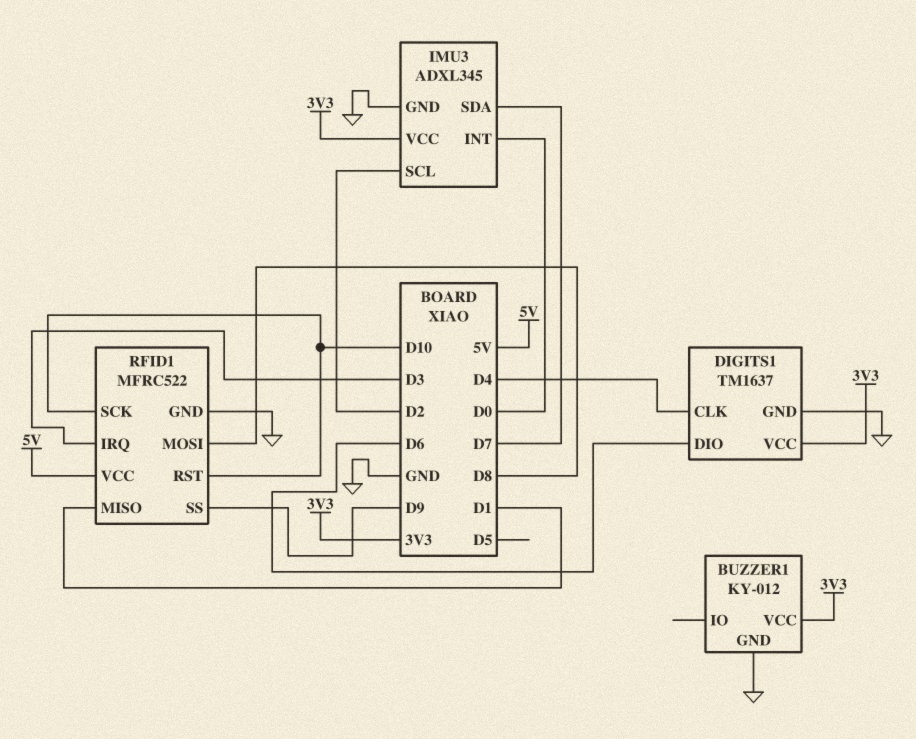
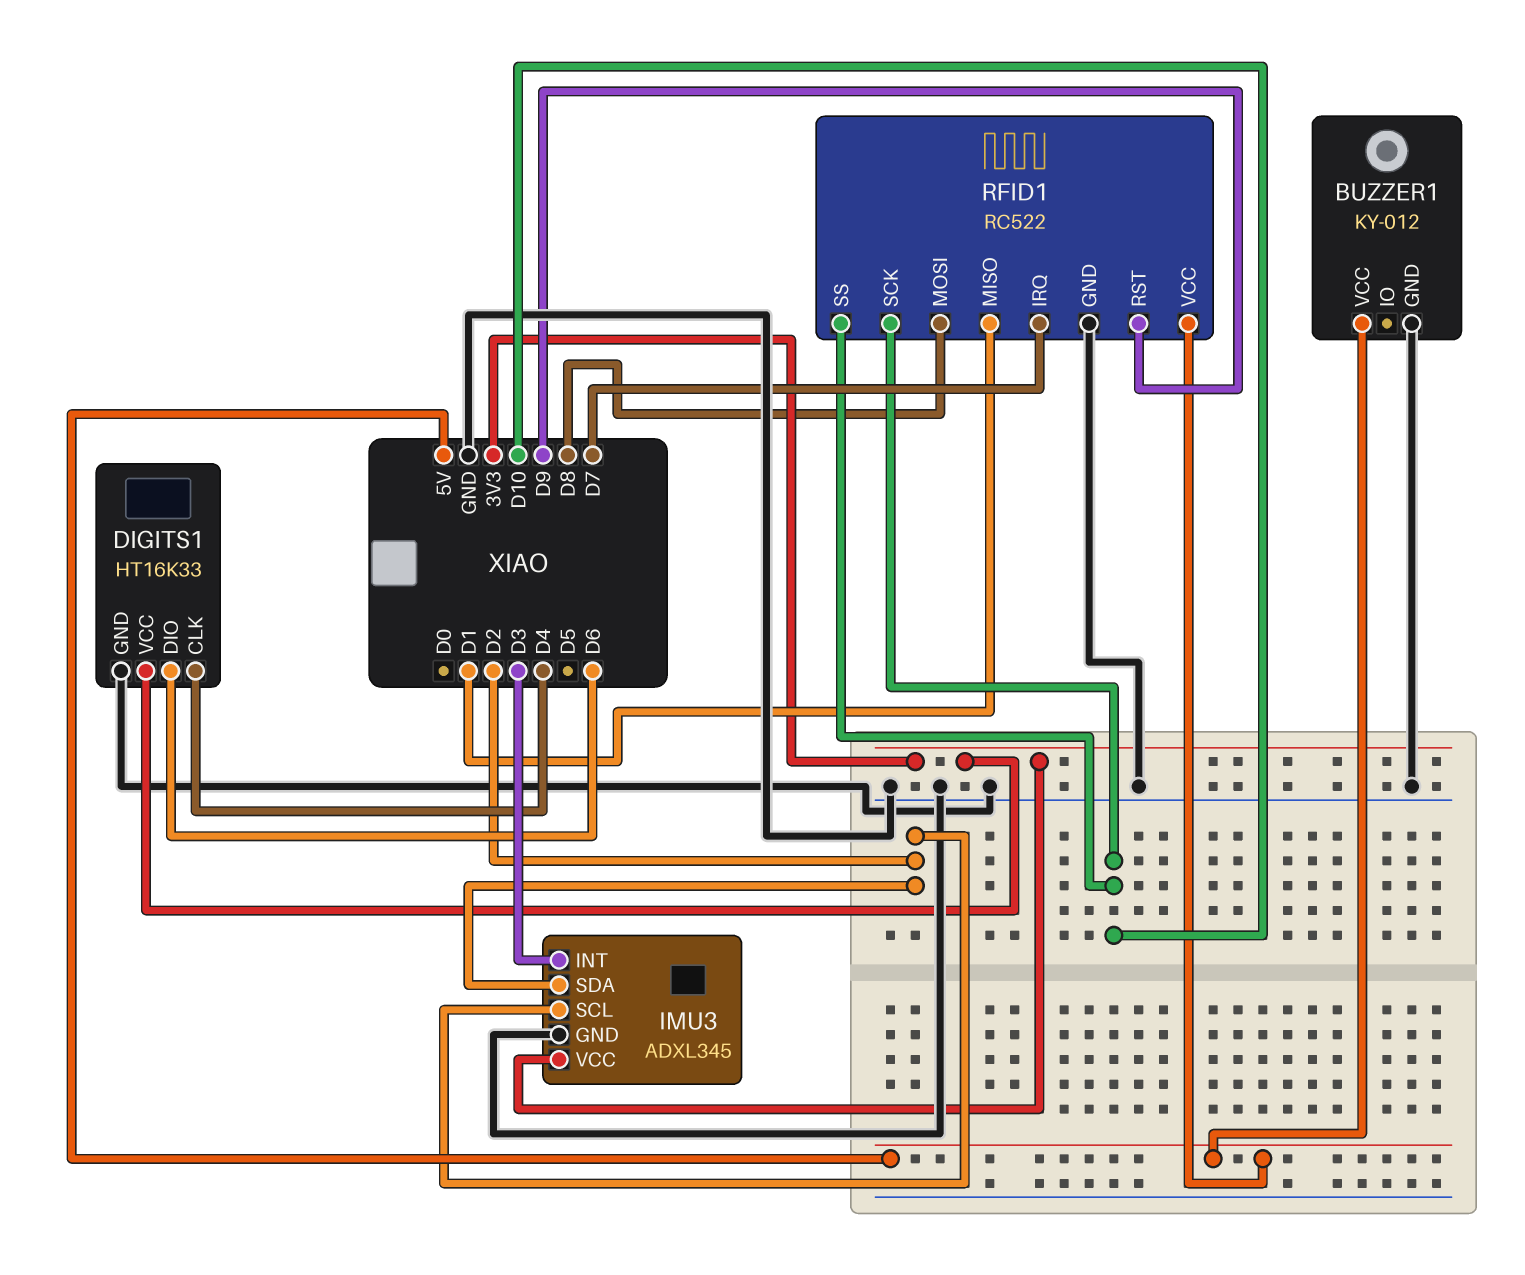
BUZZER1 pin VCC: 3V3 -> 5V
DIGITS1: TM1637 -> HT16K33
IMU3 pin INT: D0 -> D3
IMU3 pin SDA: D7 -> D2
RFID1: MFRC522 -> RC522
RFID1 pin IRQ: D3 -> D7
RFID1 pin RST: D10 -> D9
RFID1 pin SS: D9 -> D10

